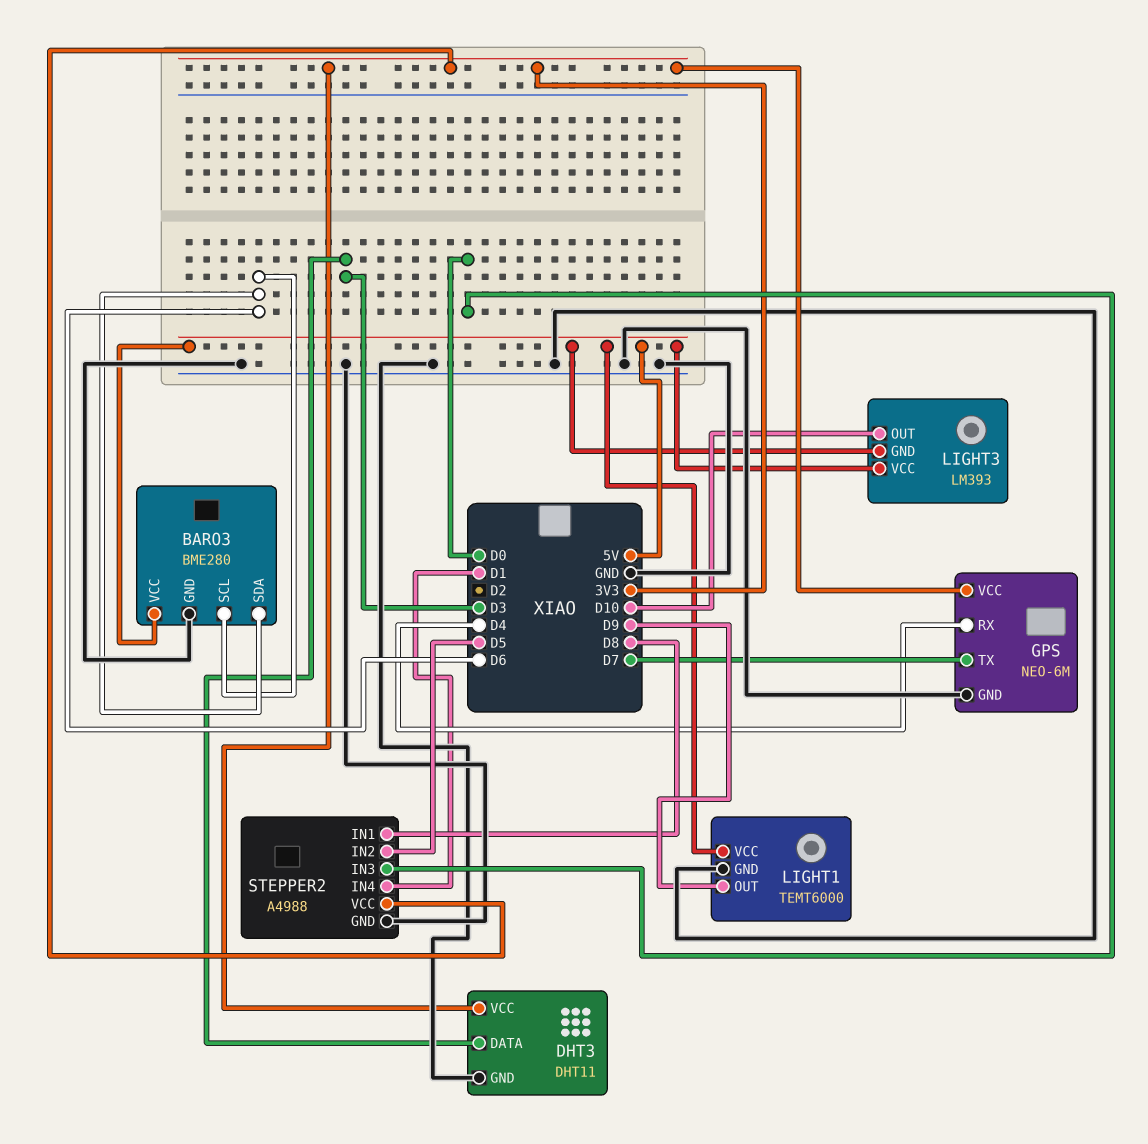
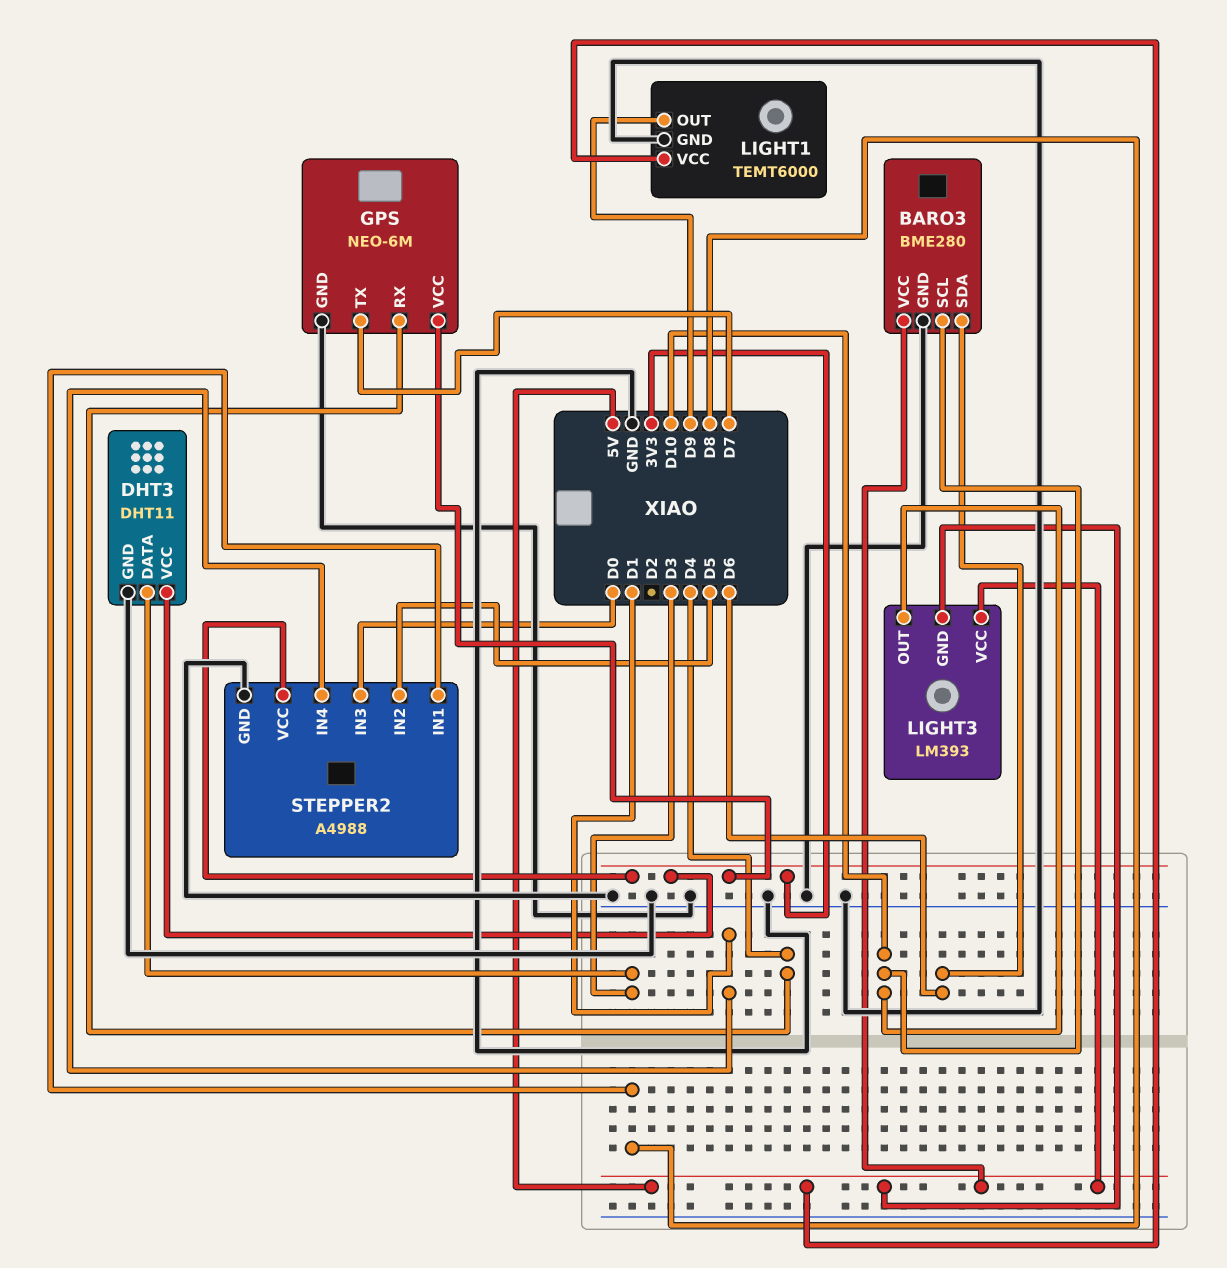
BARO3 pin SCL: D6 -> D10

